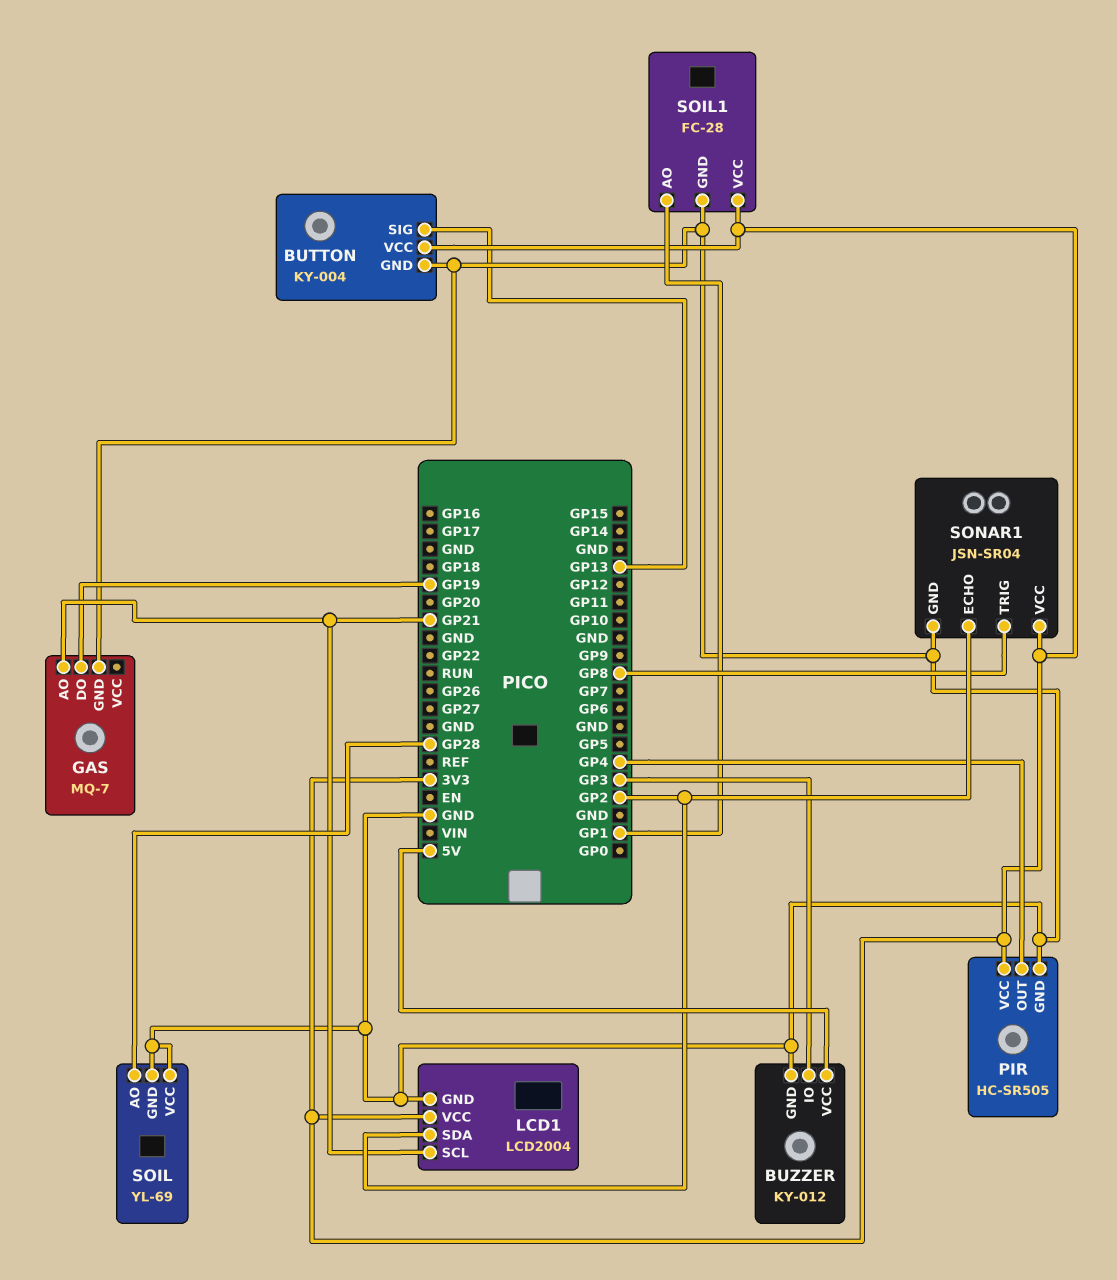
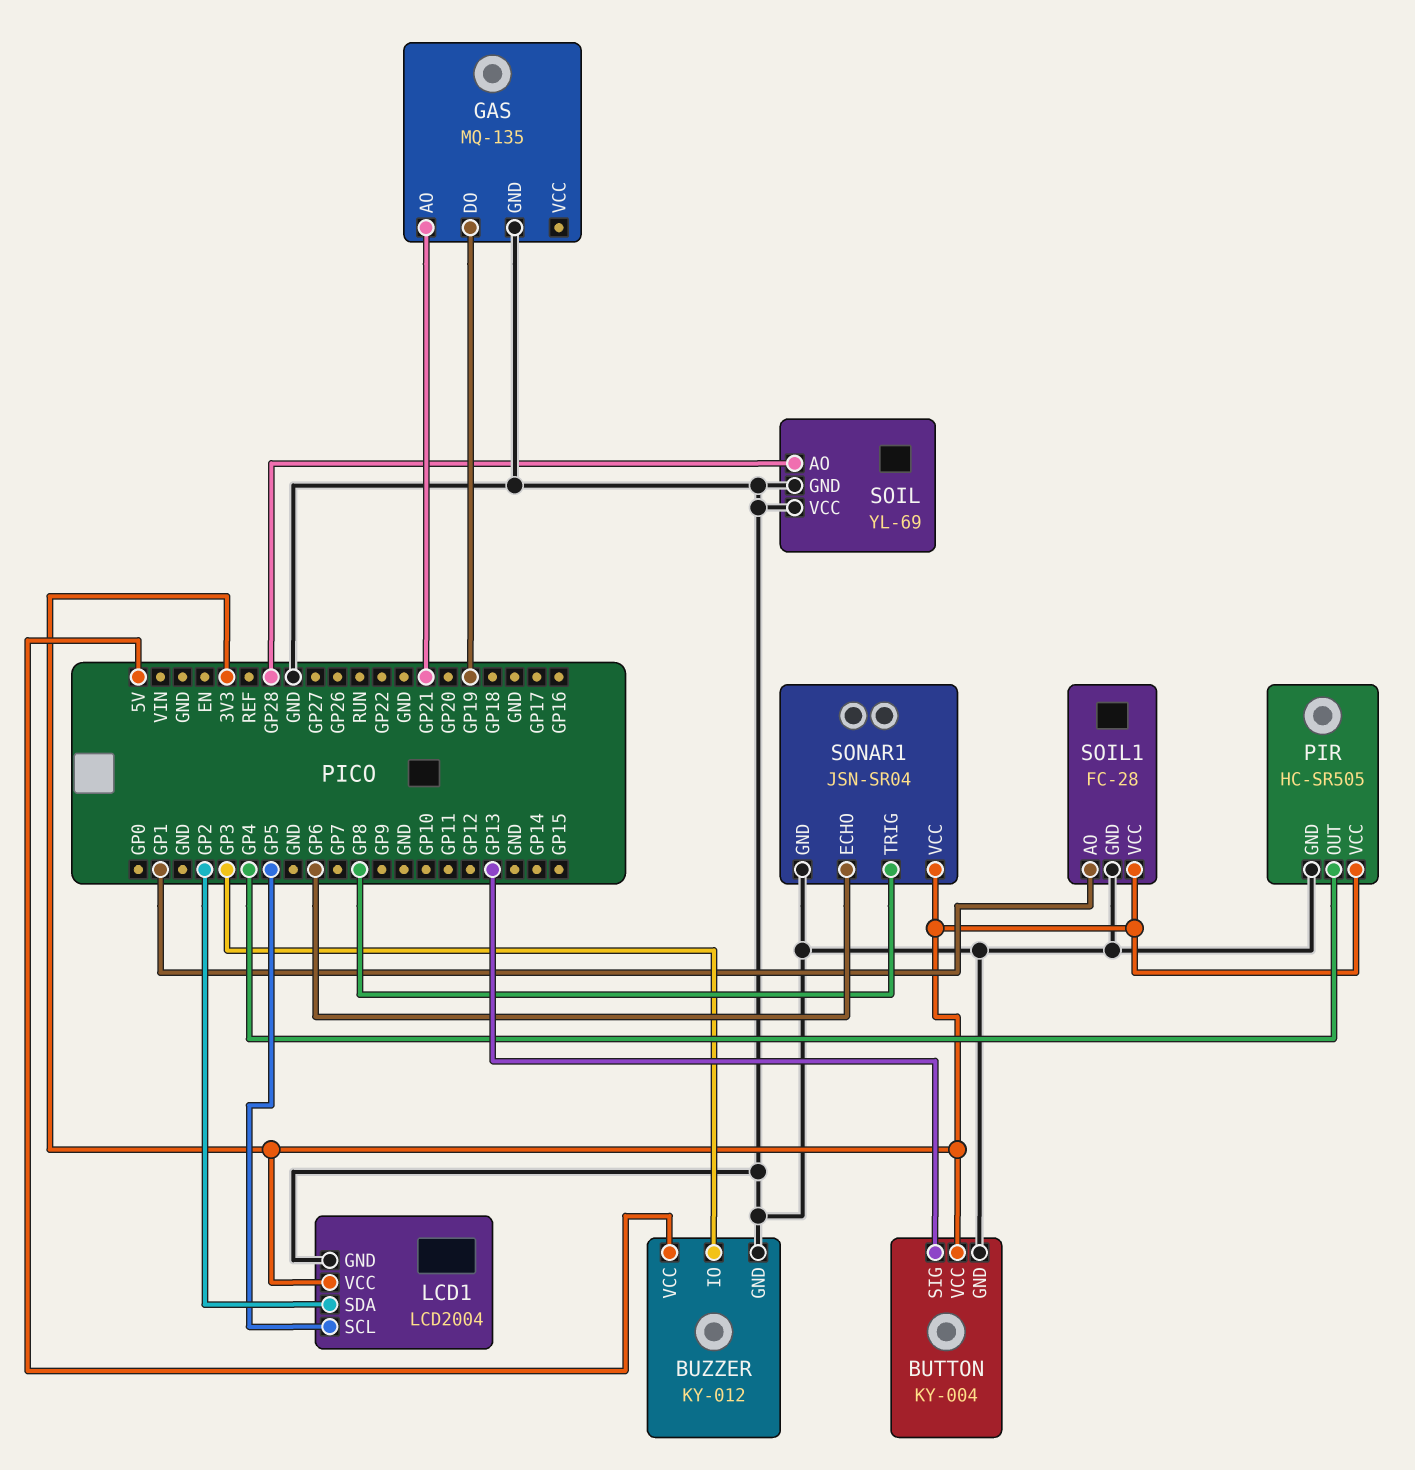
GAS: MQ-7 -> MQ-135
LCD1 pin SCL: GP21 -> GP5
SONAR1 pin ECHO: GP2 -> GP6

